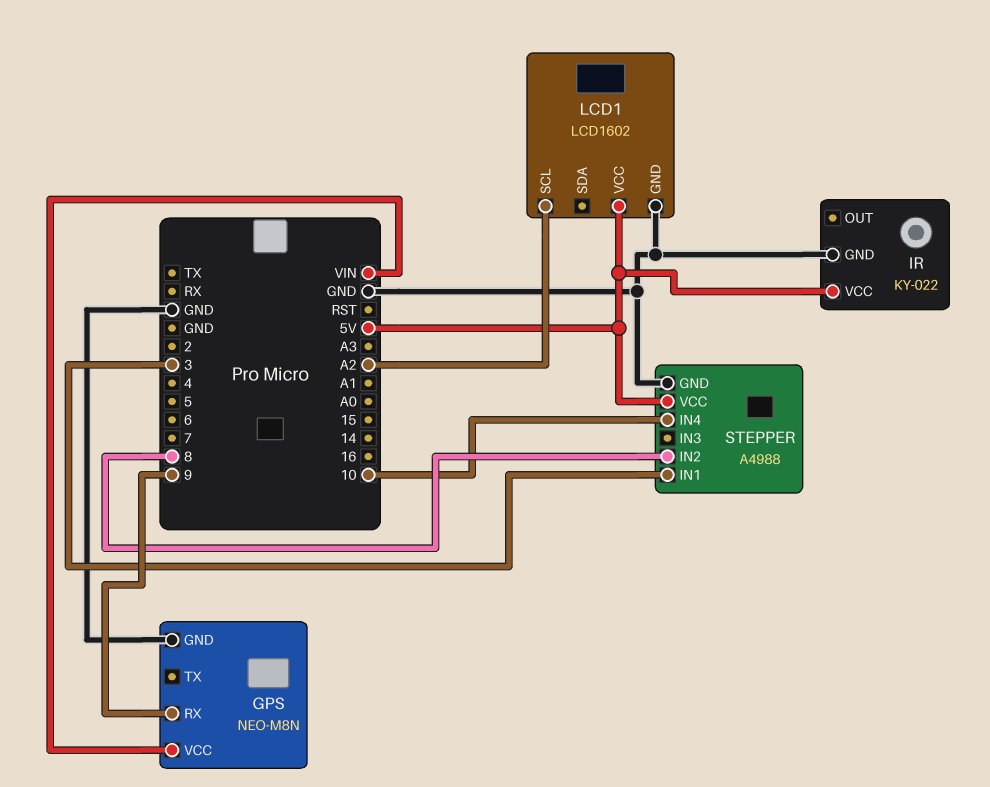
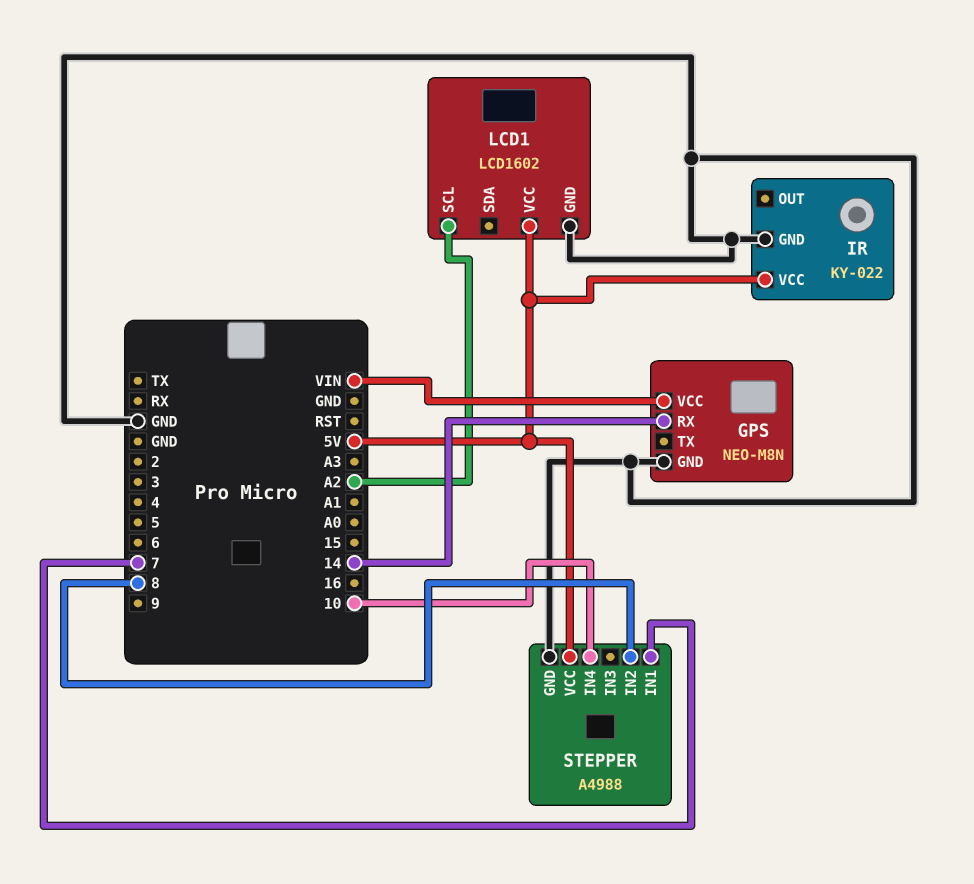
GPS pin RX: 9 -> 14
STEPPER pin IN1: 3 -> 7

